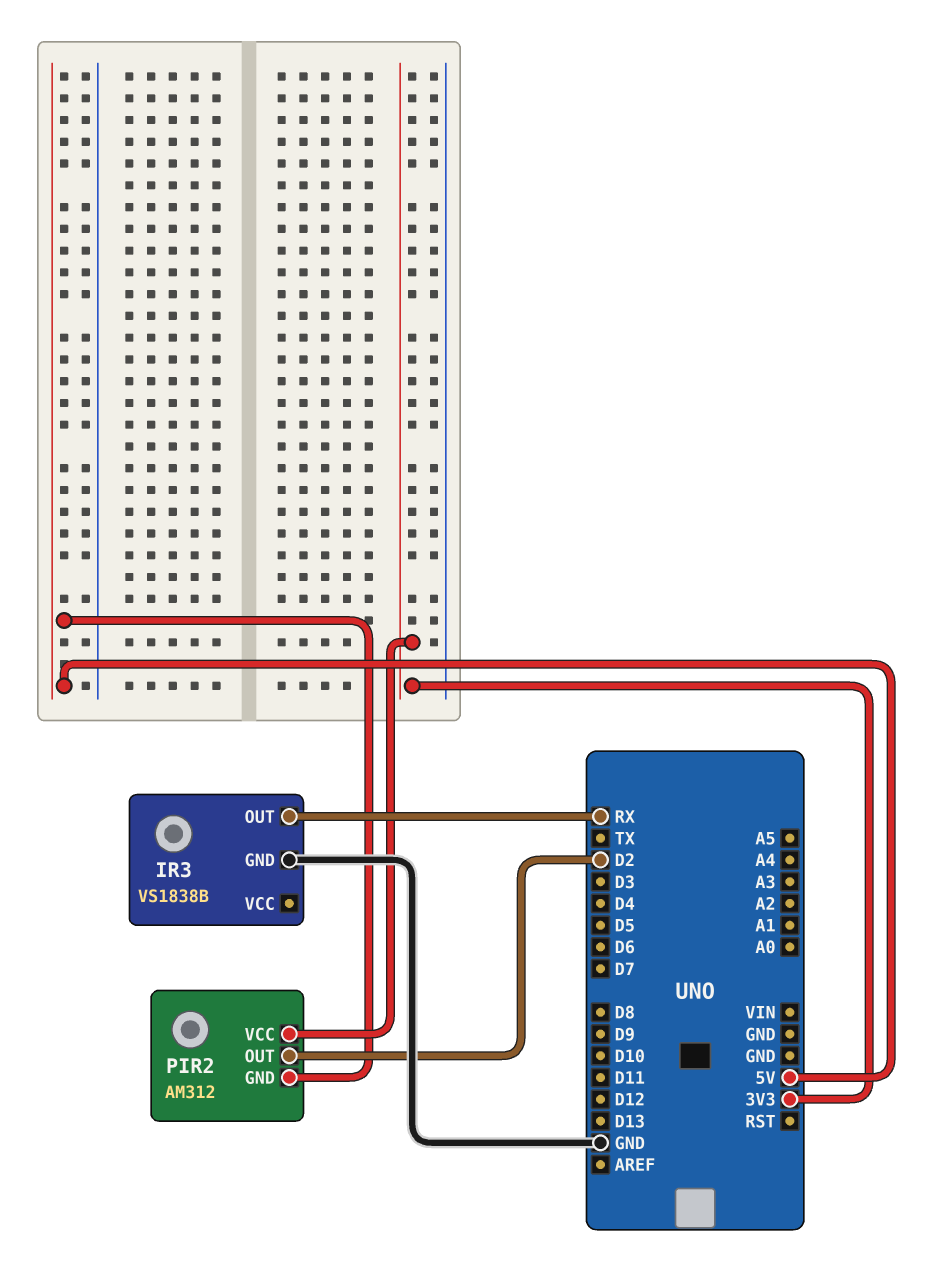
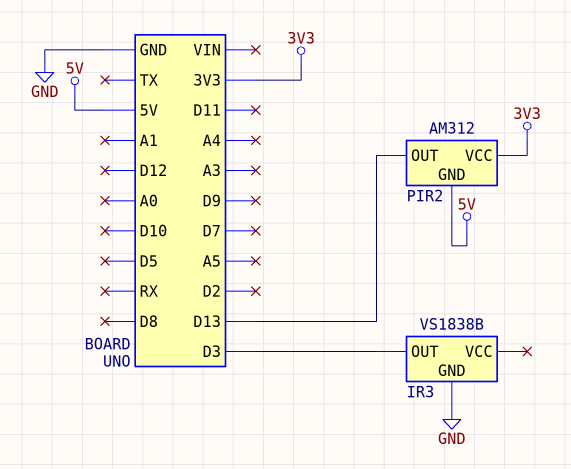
IR3 pin OUT: RX -> D3
PIR2 pin OUT: D2 -> D13

